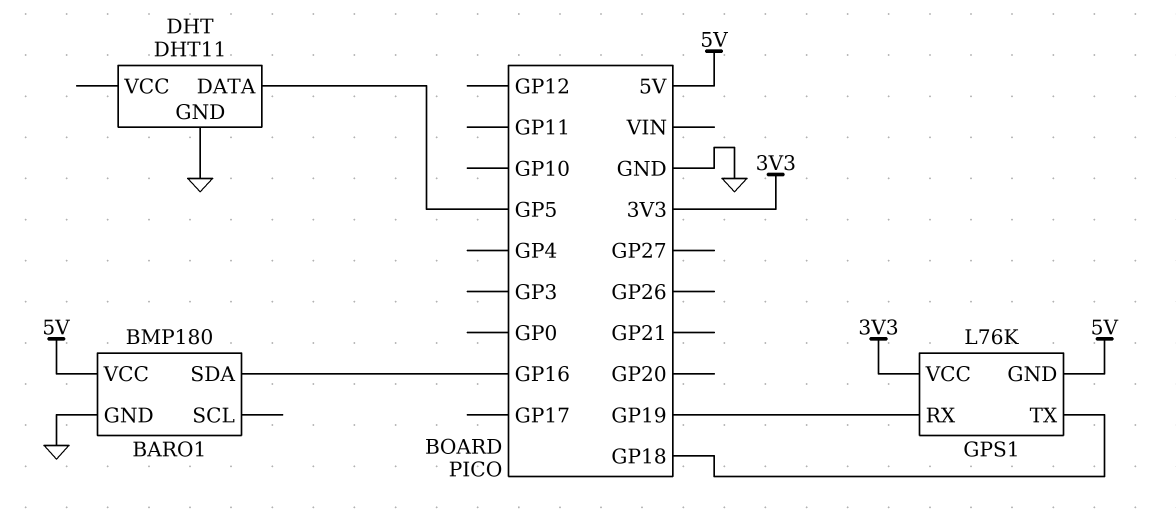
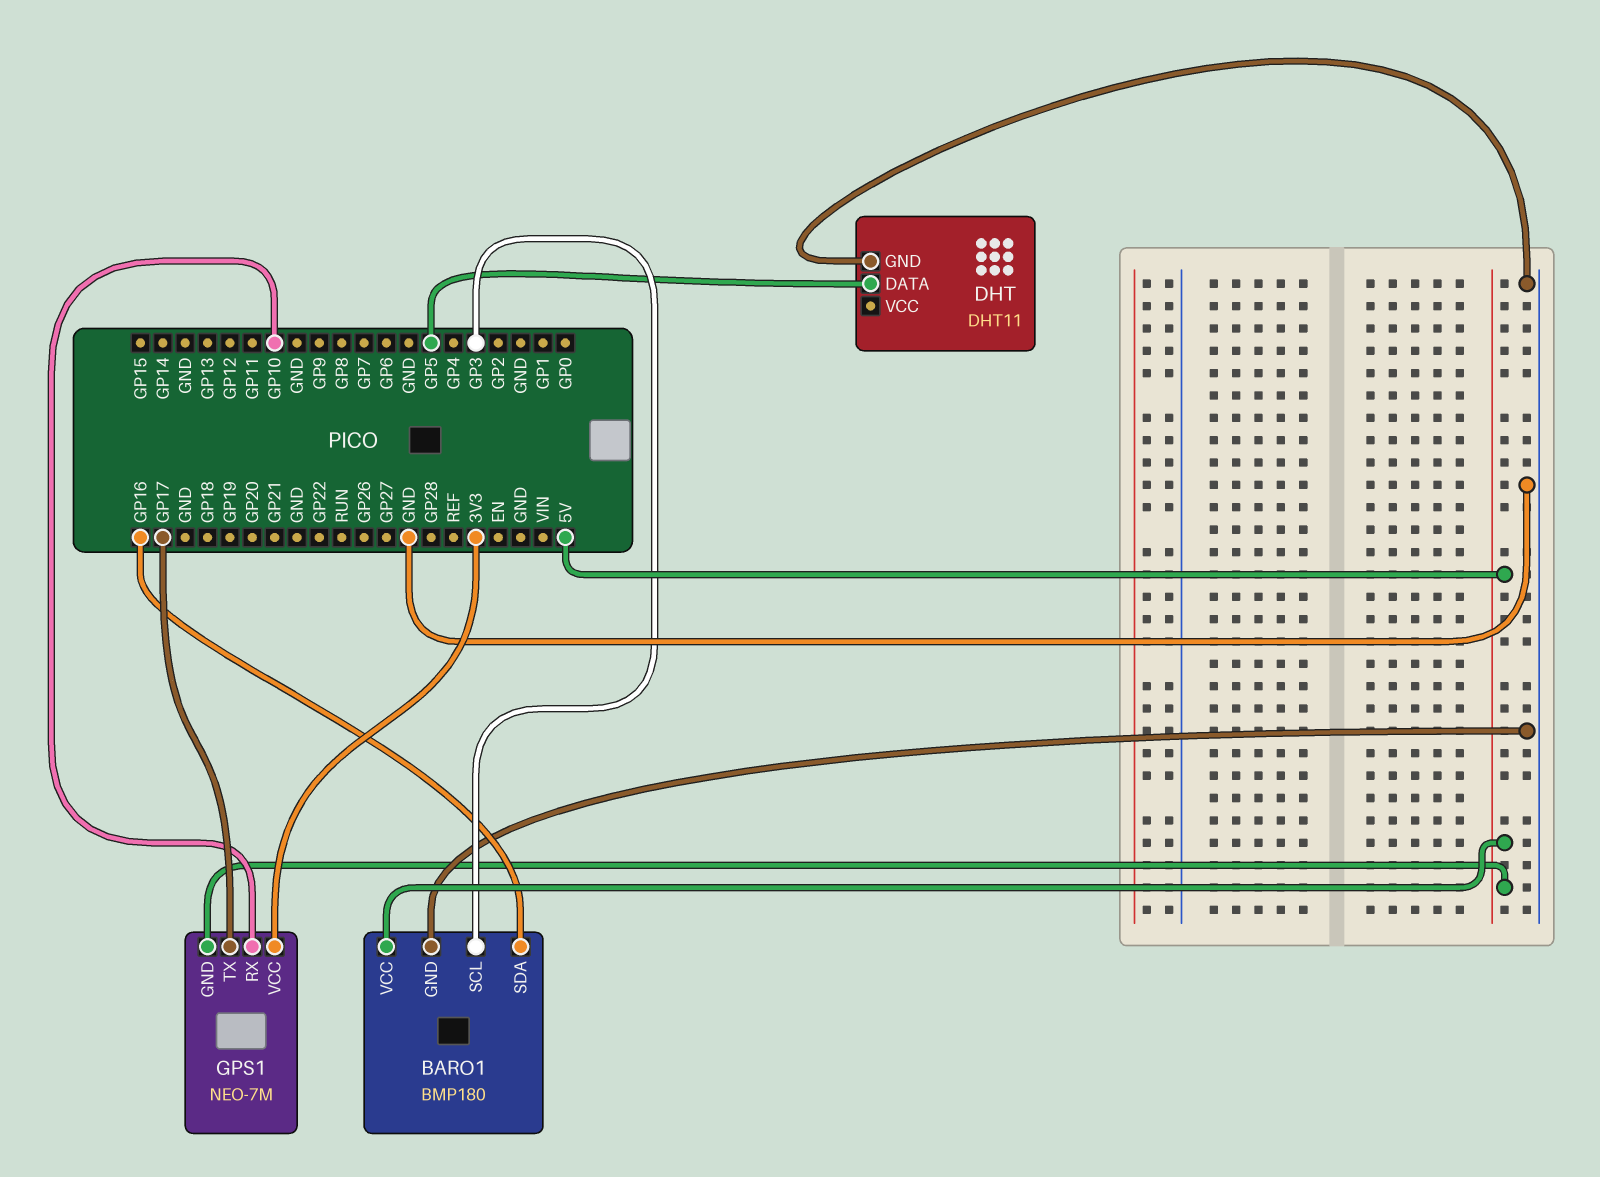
BARO1 pin SCL: none -> GP3
GPS1: L76K -> NEO-7M
GPS1 pin RX: GP19 -> GP10
GPS1 pin TX: GP18 -> GP17

